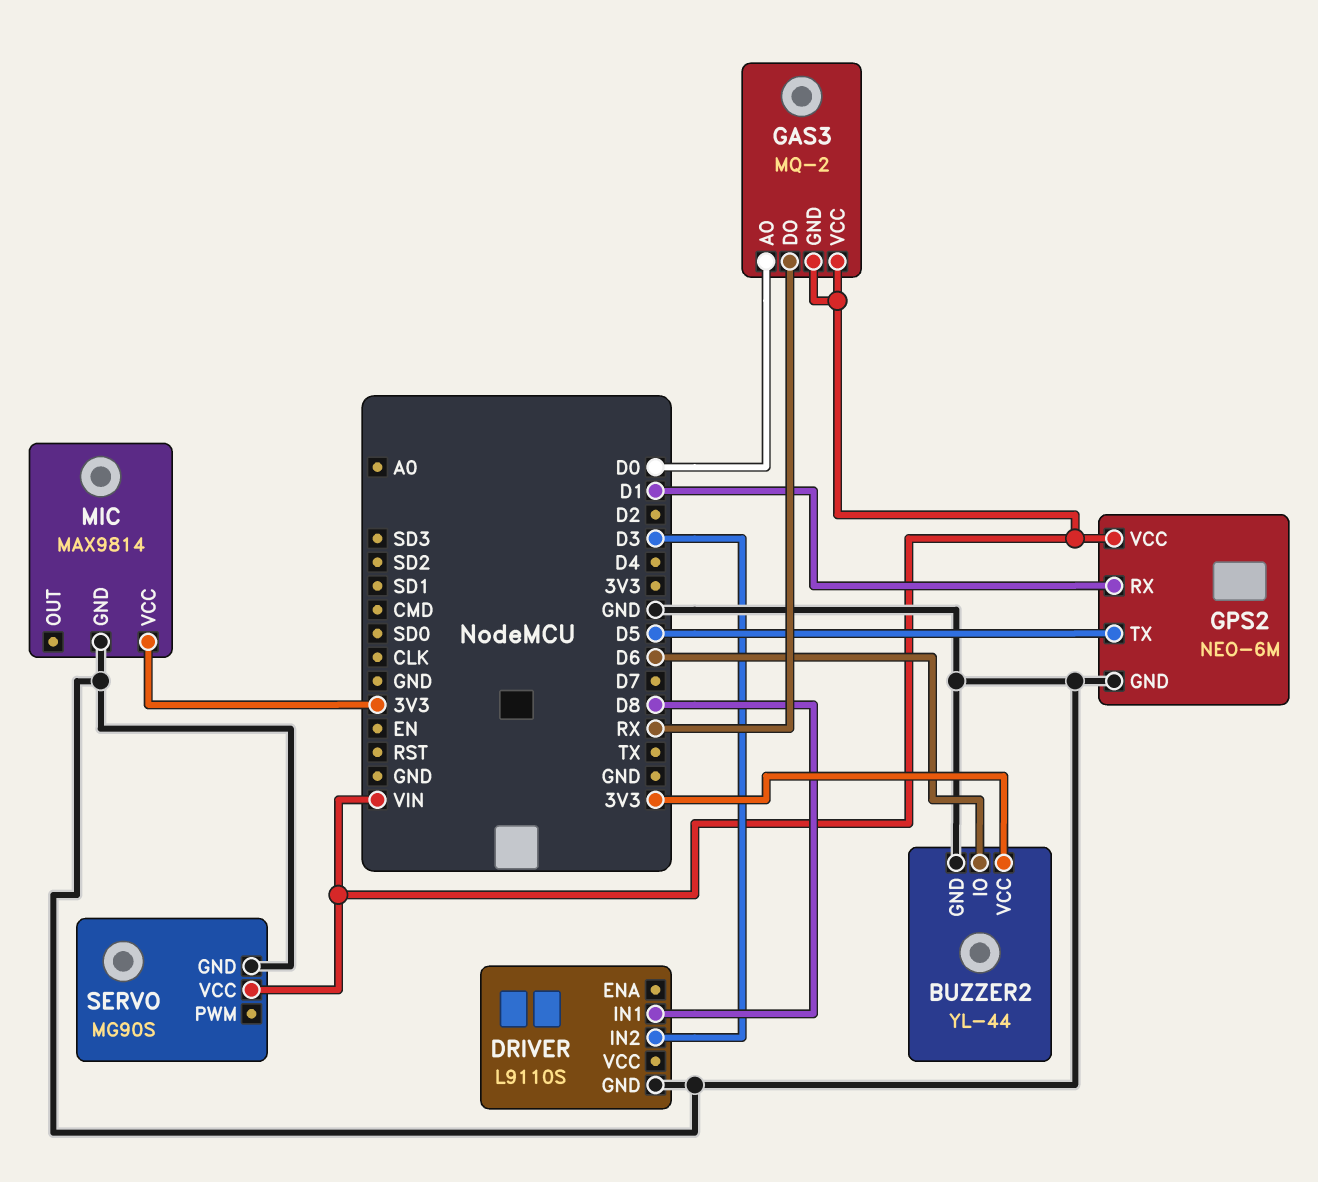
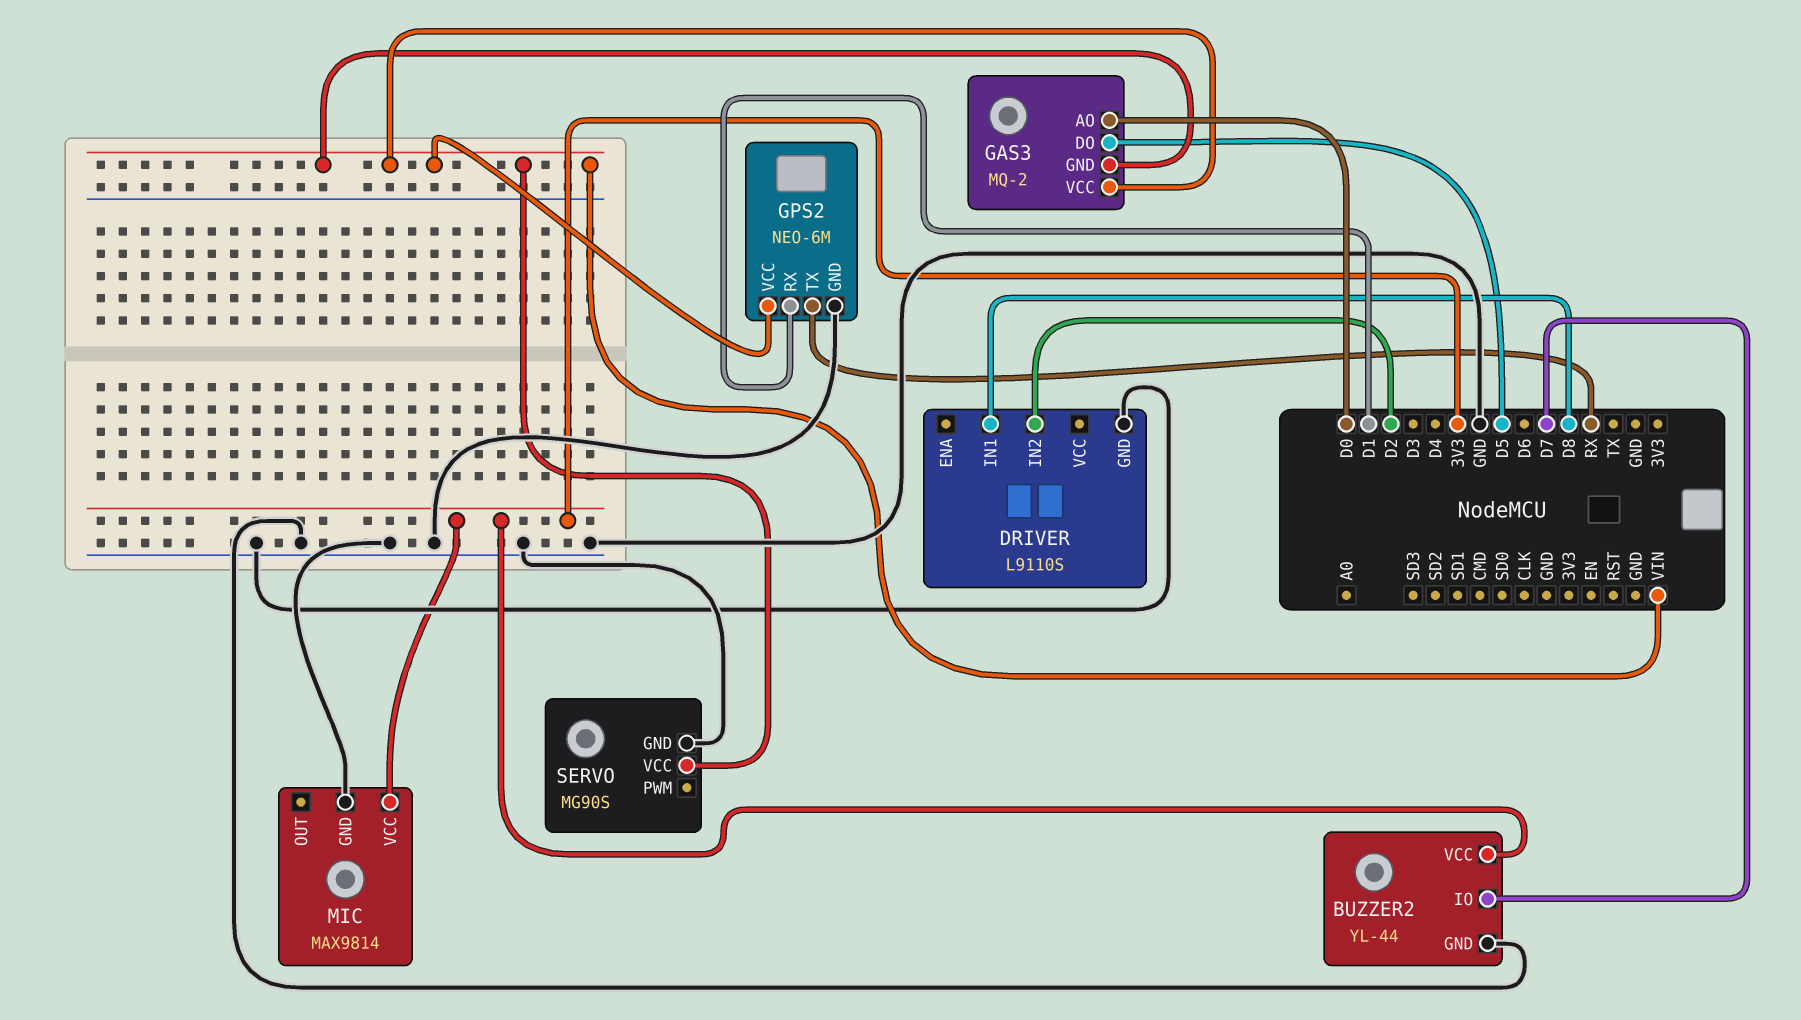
BUZZER2 pin IO: D6 -> D7
DRIVER pin IN2: D3 -> D2
GAS3 pin DO: RX -> D5
GPS2 pin TX: D5 -> RX

